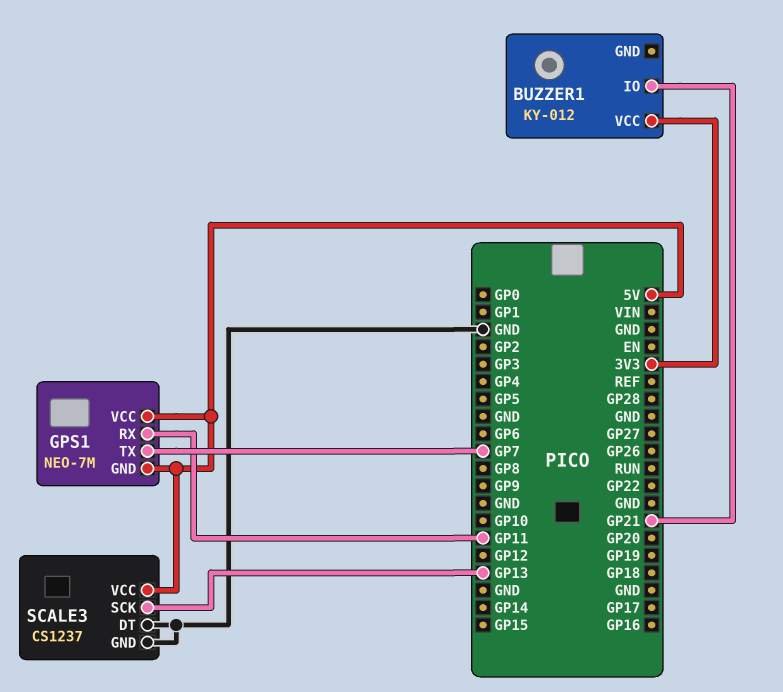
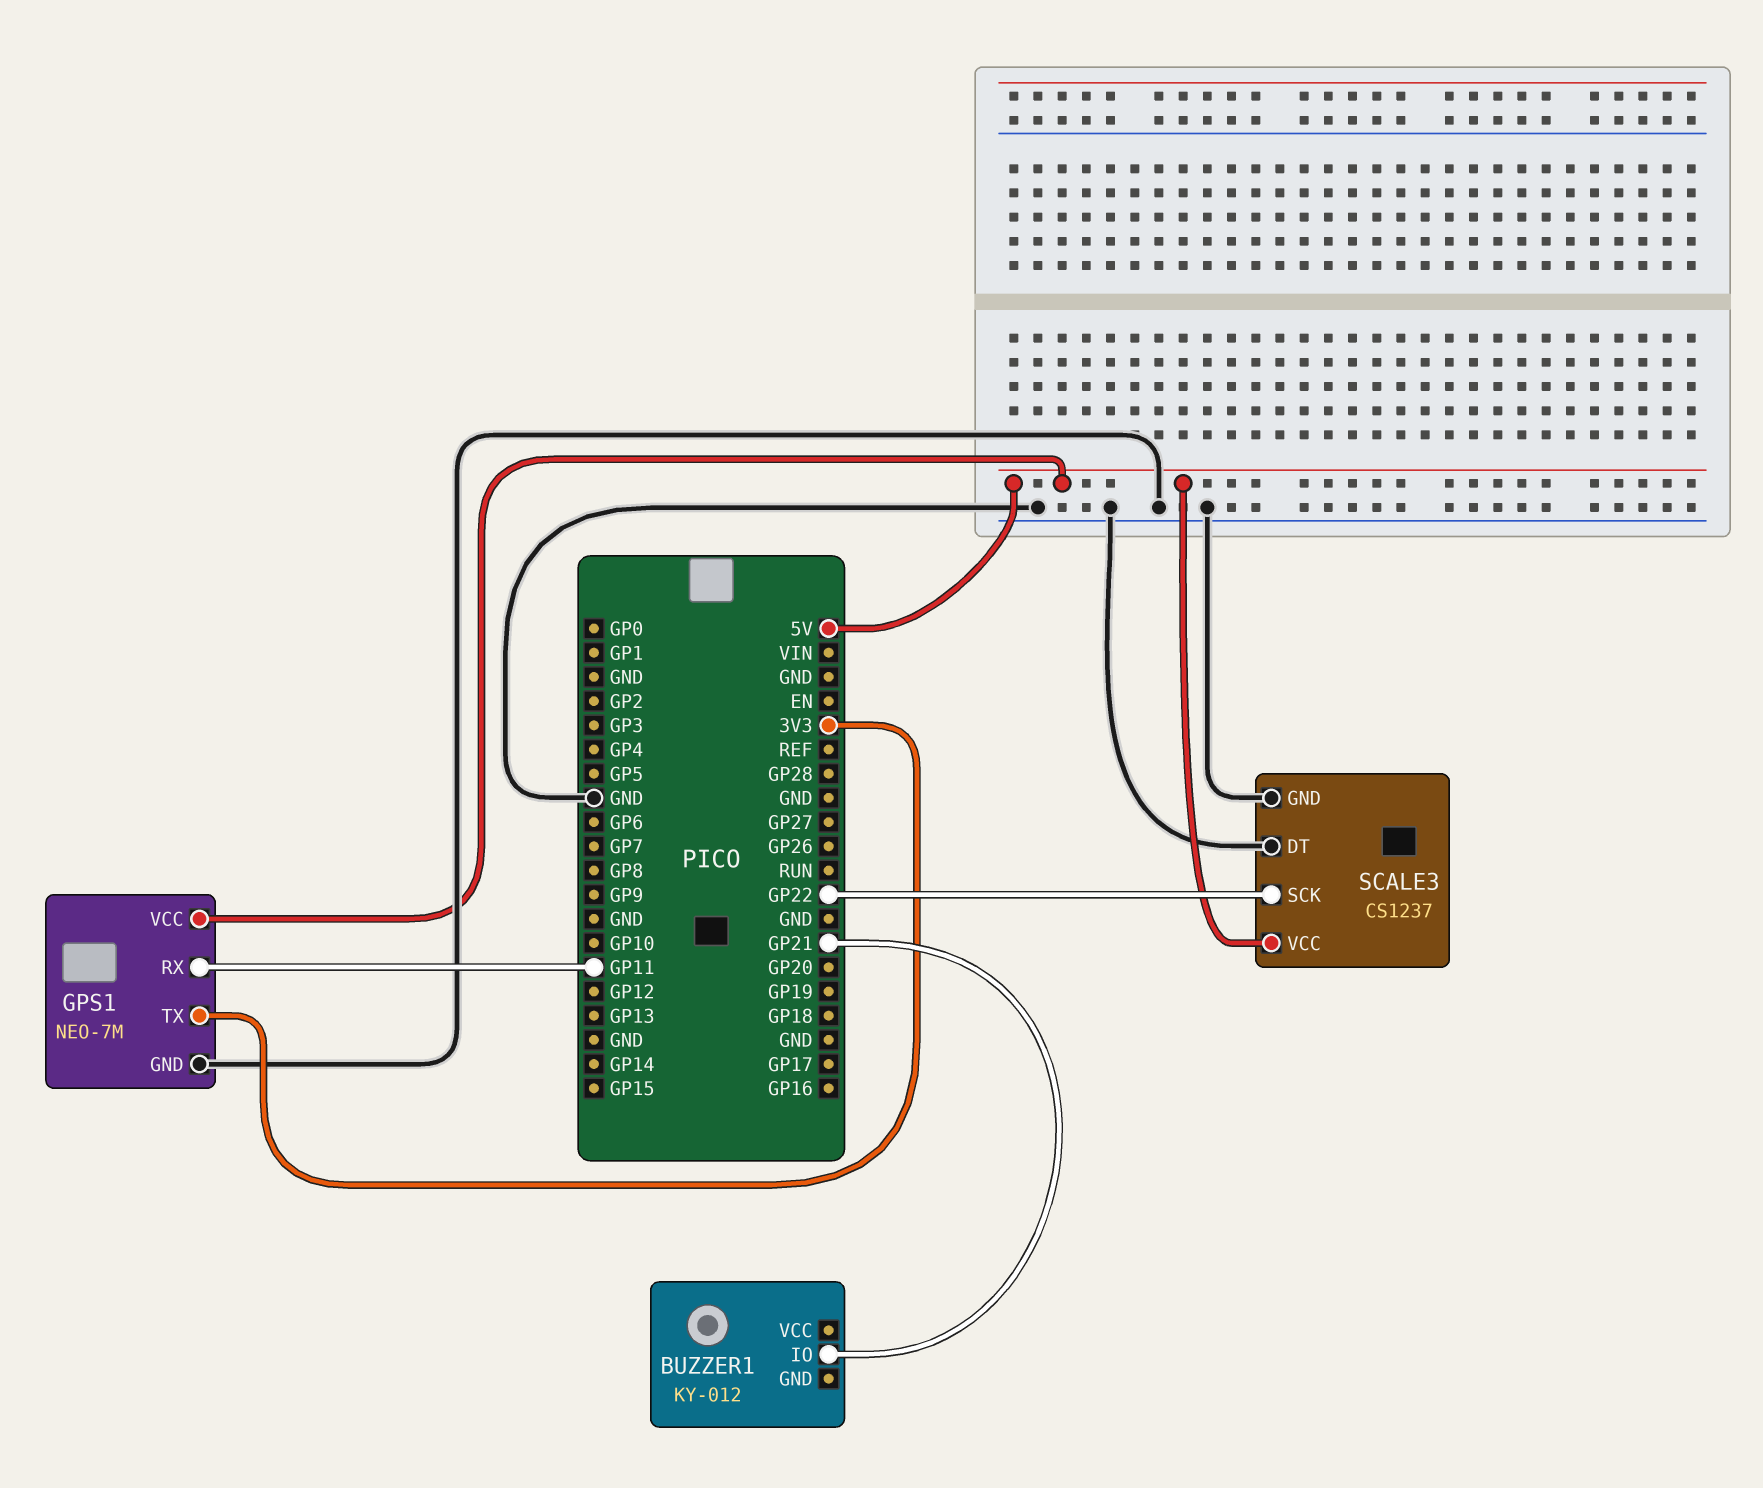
BUZZER1 pin VCC: 3V3 -> none
GPS1 pin GND: 5V -> GND
GPS1 pin TX: GP7 -> 3V3
SCALE3 pin SCK: GP13 -> GP22

